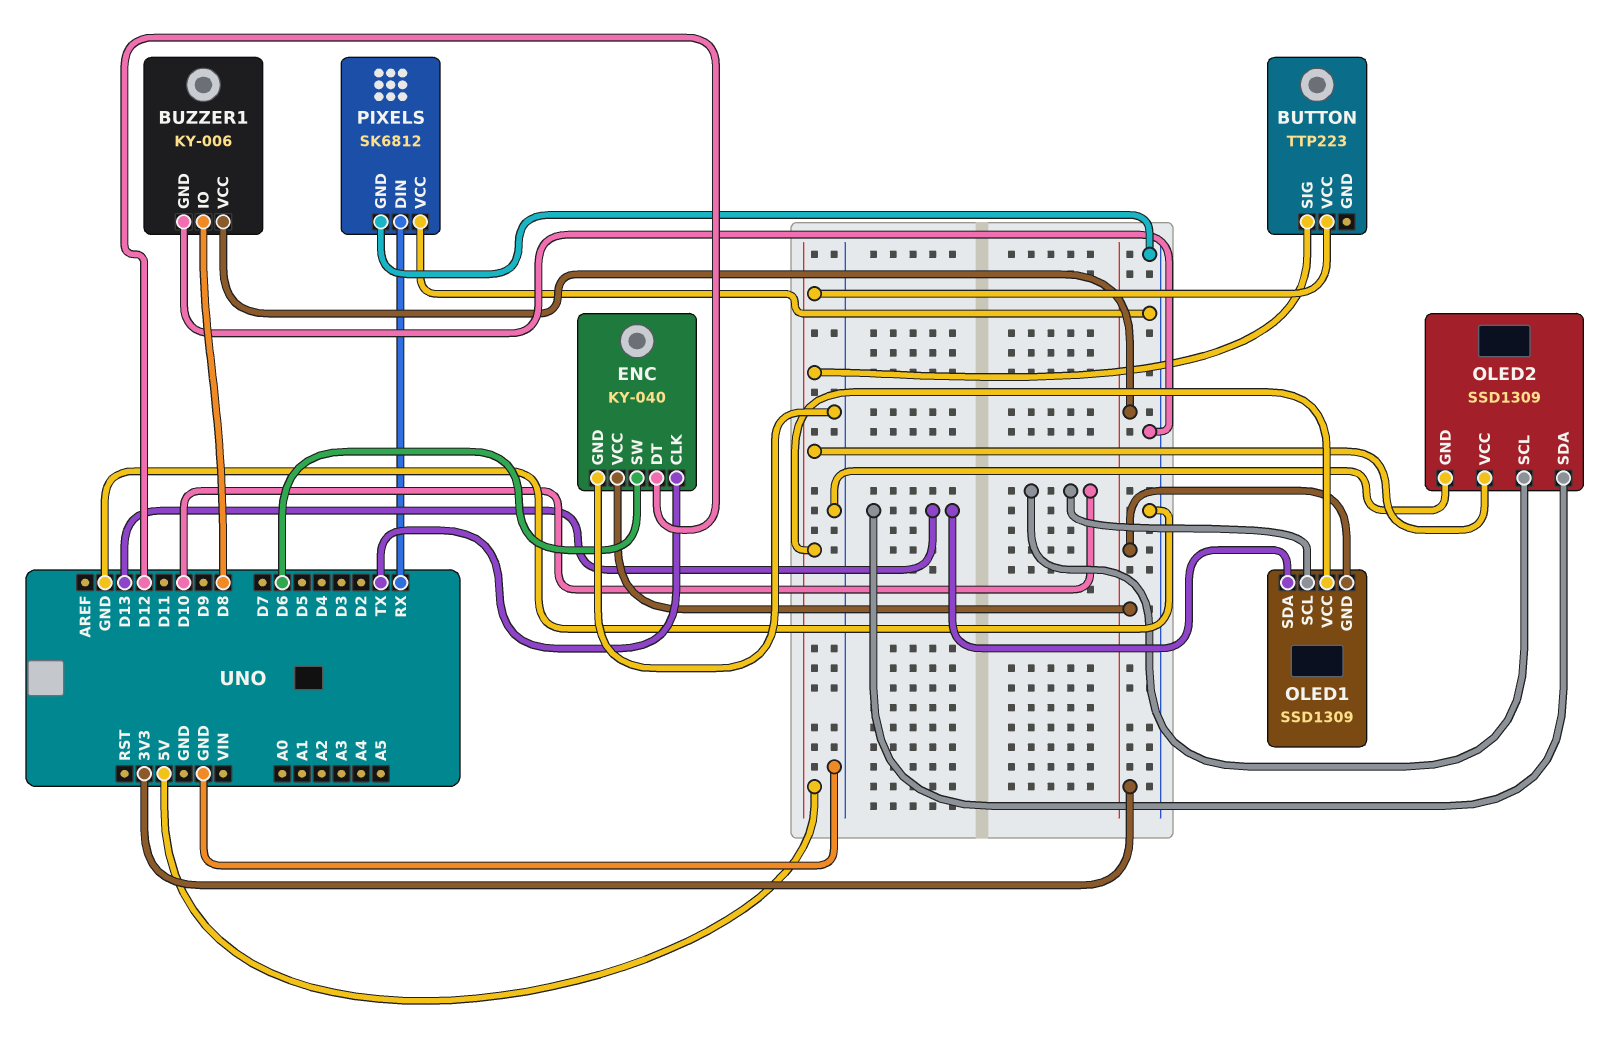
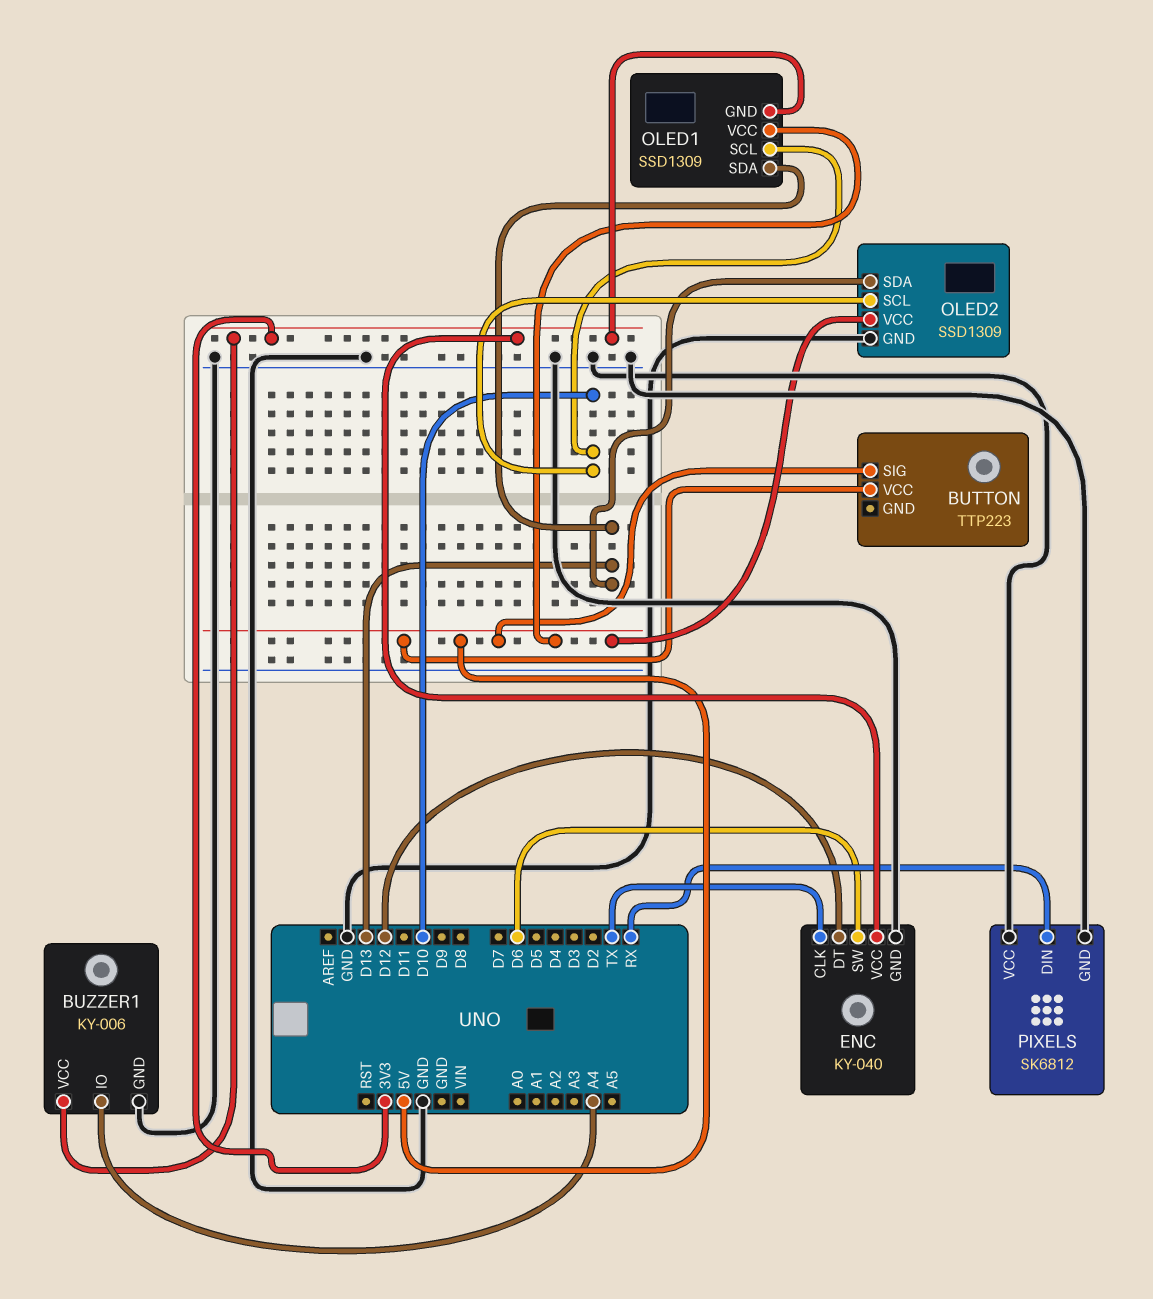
BUZZER1 pin IO: D8 -> A4

